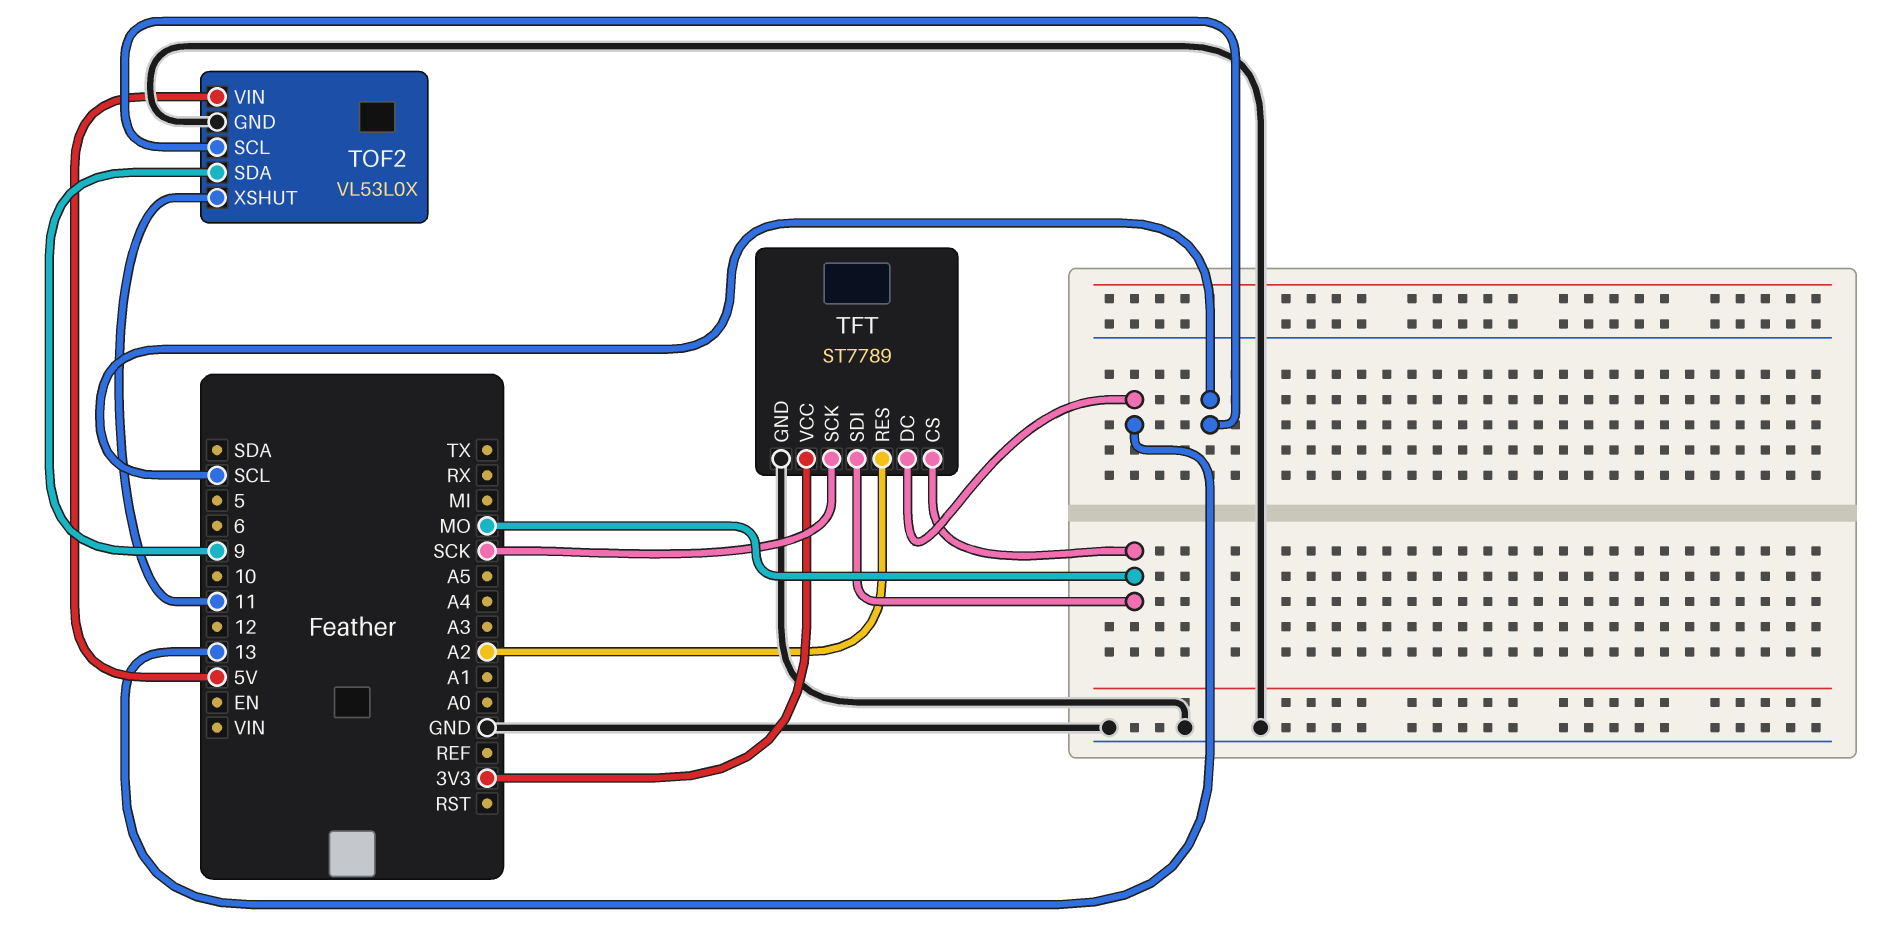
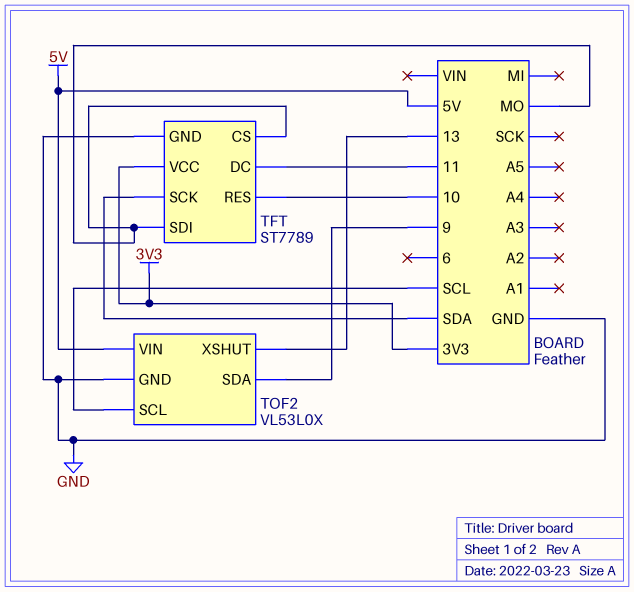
TFT pin DC: 13 -> 11
TFT pin RES: A2 -> 10
TFT pin SCK: SCK -> SDA
TOF2 pin XSHUT: 11 -> 13

